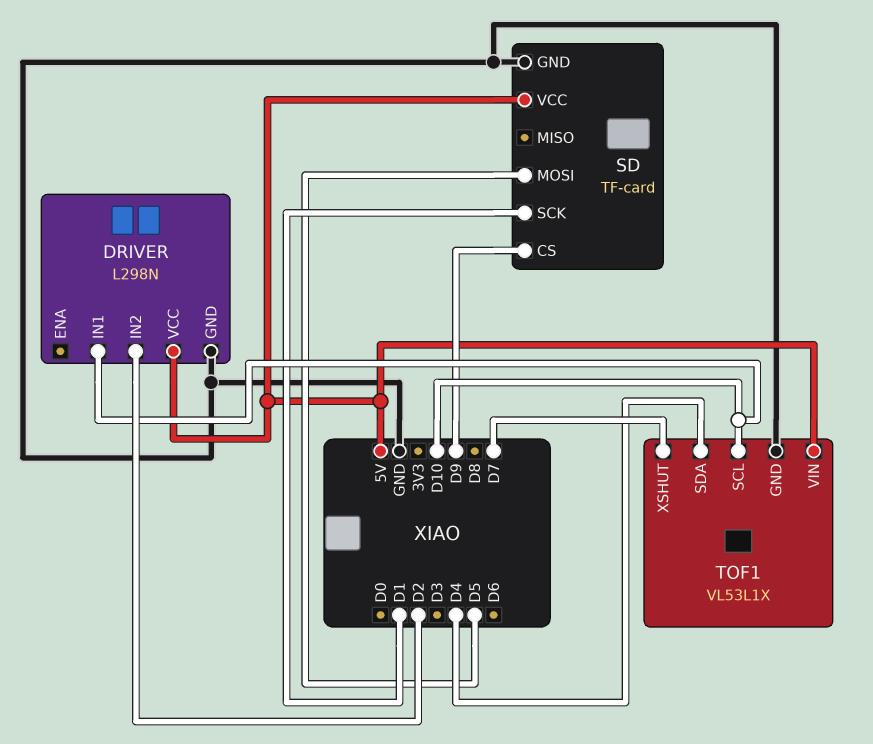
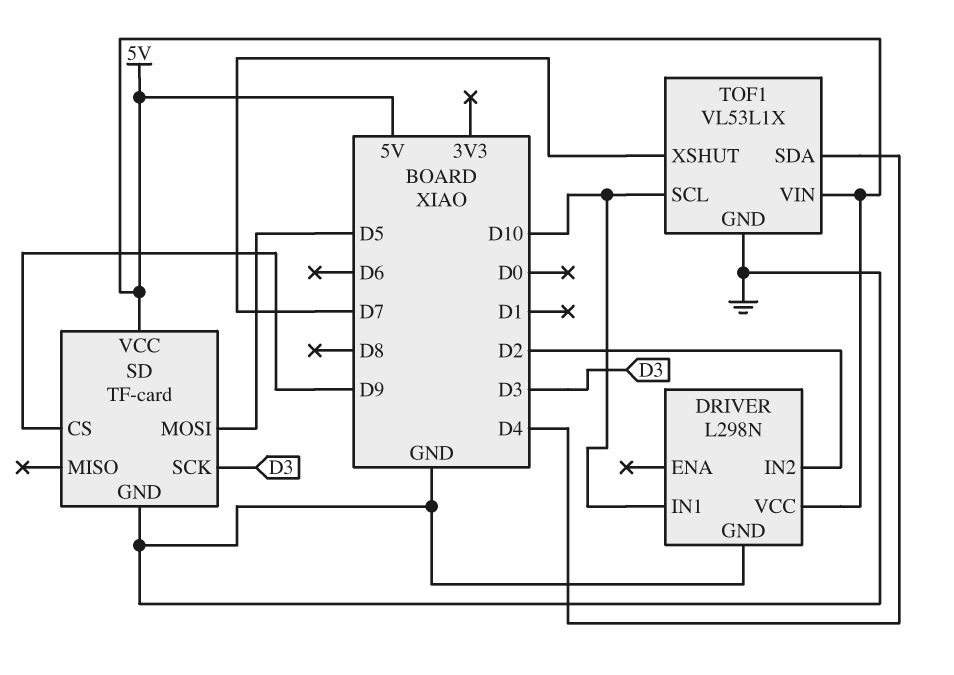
SD pin SCK: D1 -> D3

